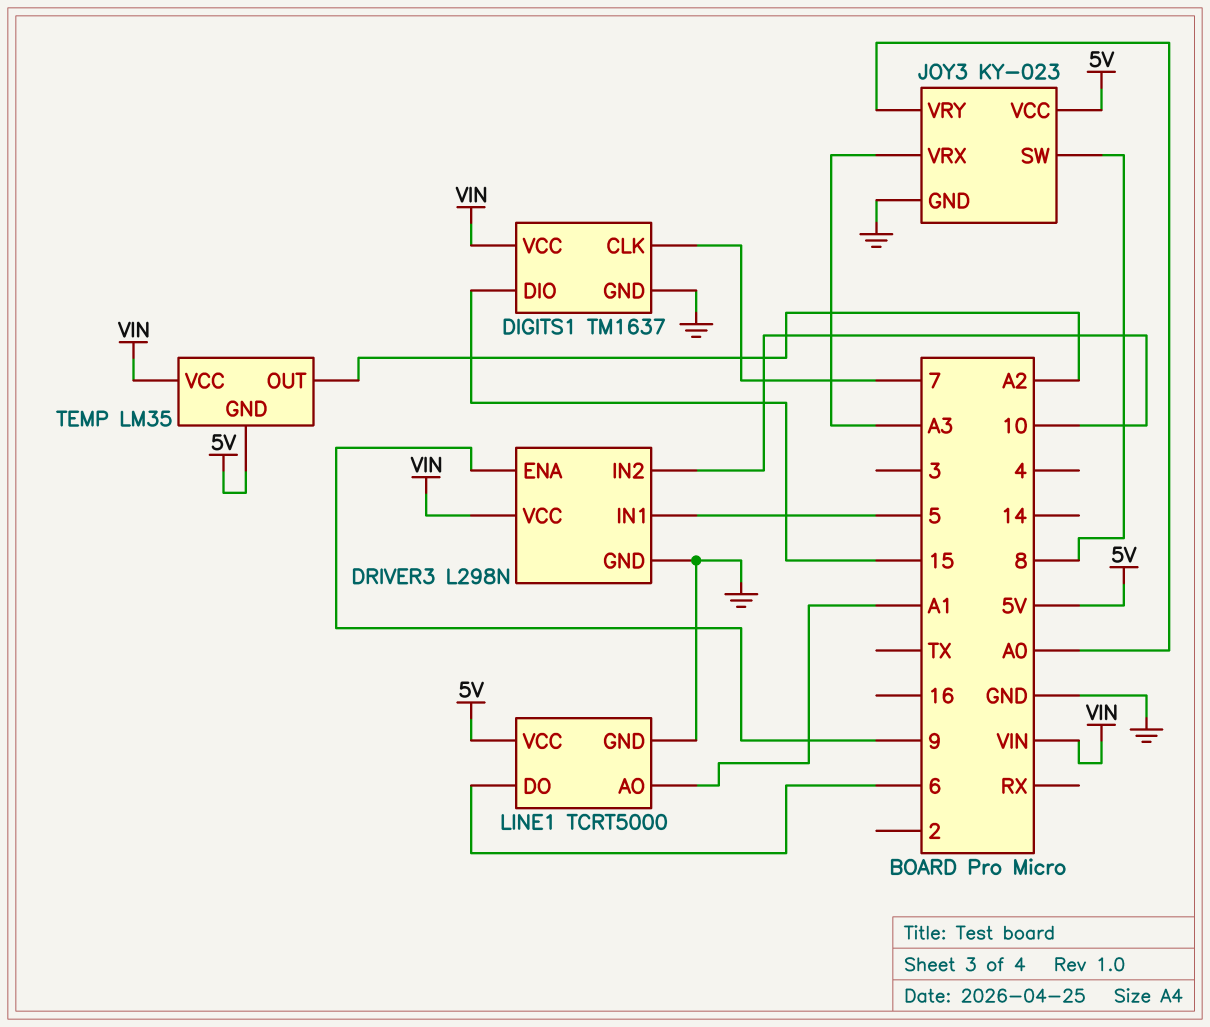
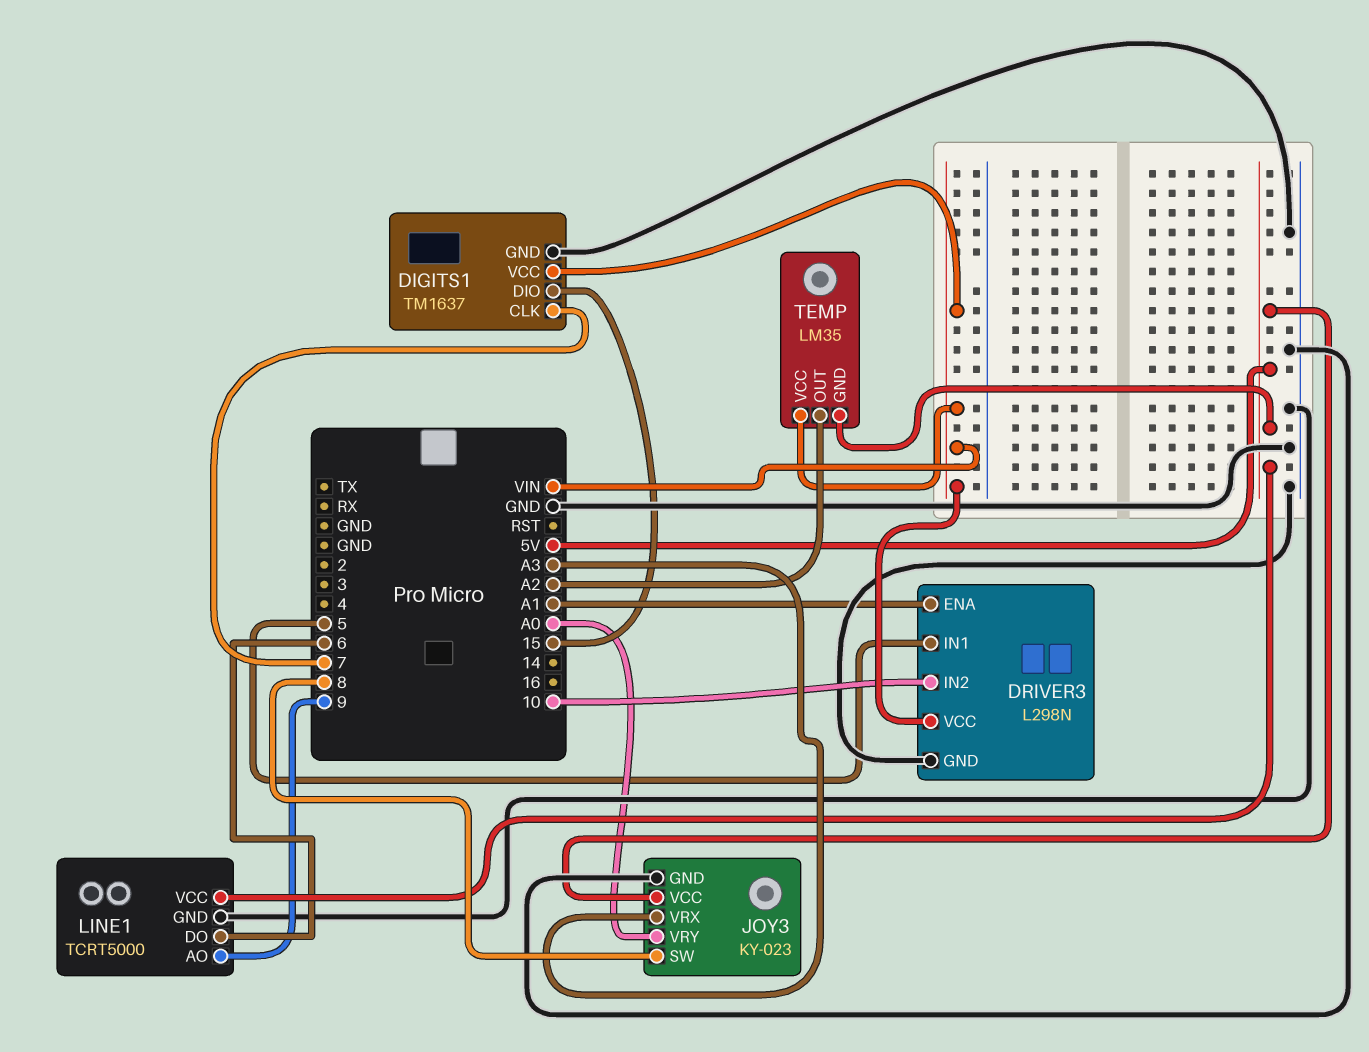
DRIVER3 pin ENA: 9 -> A1
LINE1 pin AO: A1 -> 9

